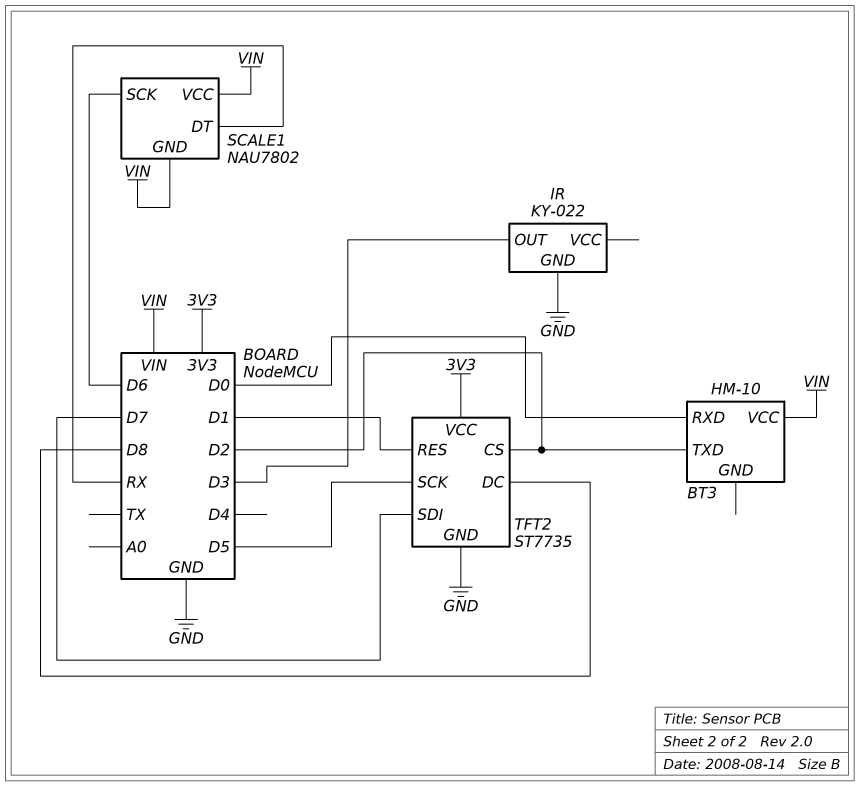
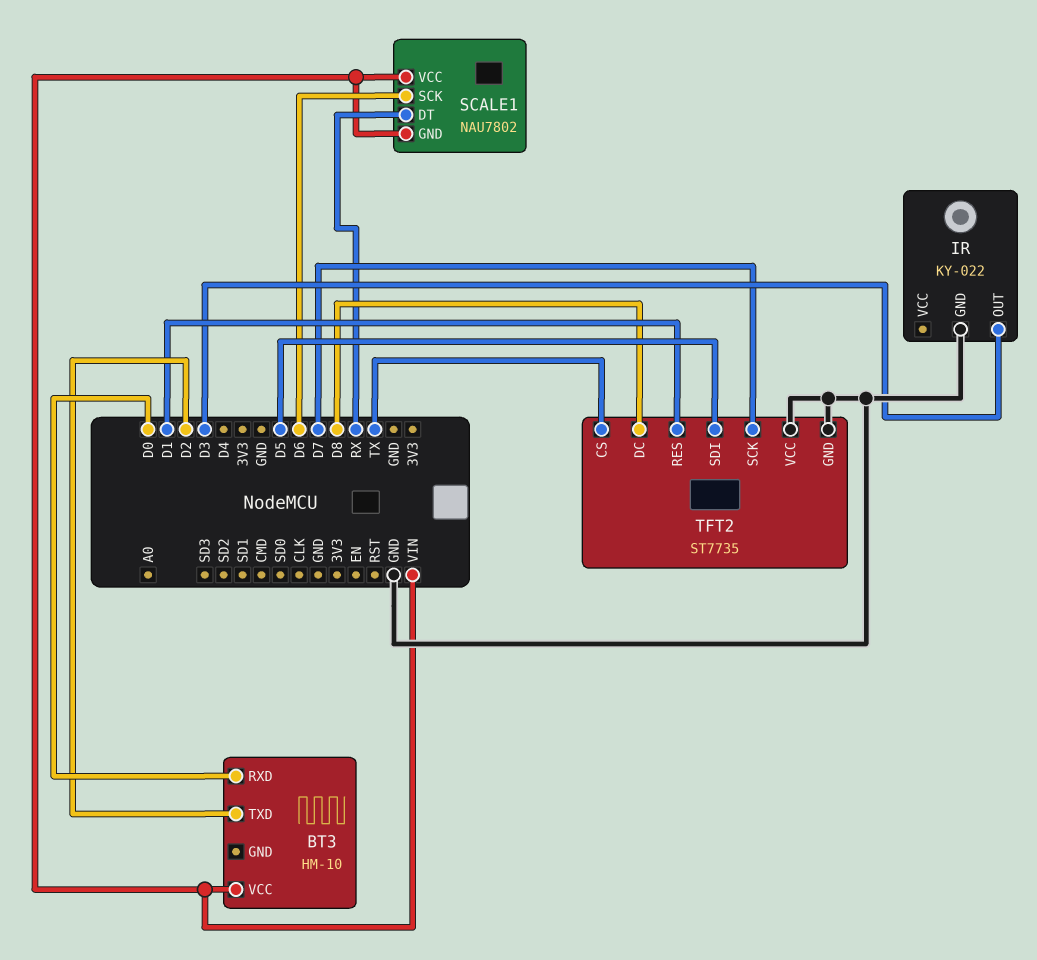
TFT2 pin CS: D2 -> TX
TFT2 pin SCK: D5 -> D7
TFT2 pin SDI: D7 -> D5
TFT2 pin VCC: 3V3 -> GND

